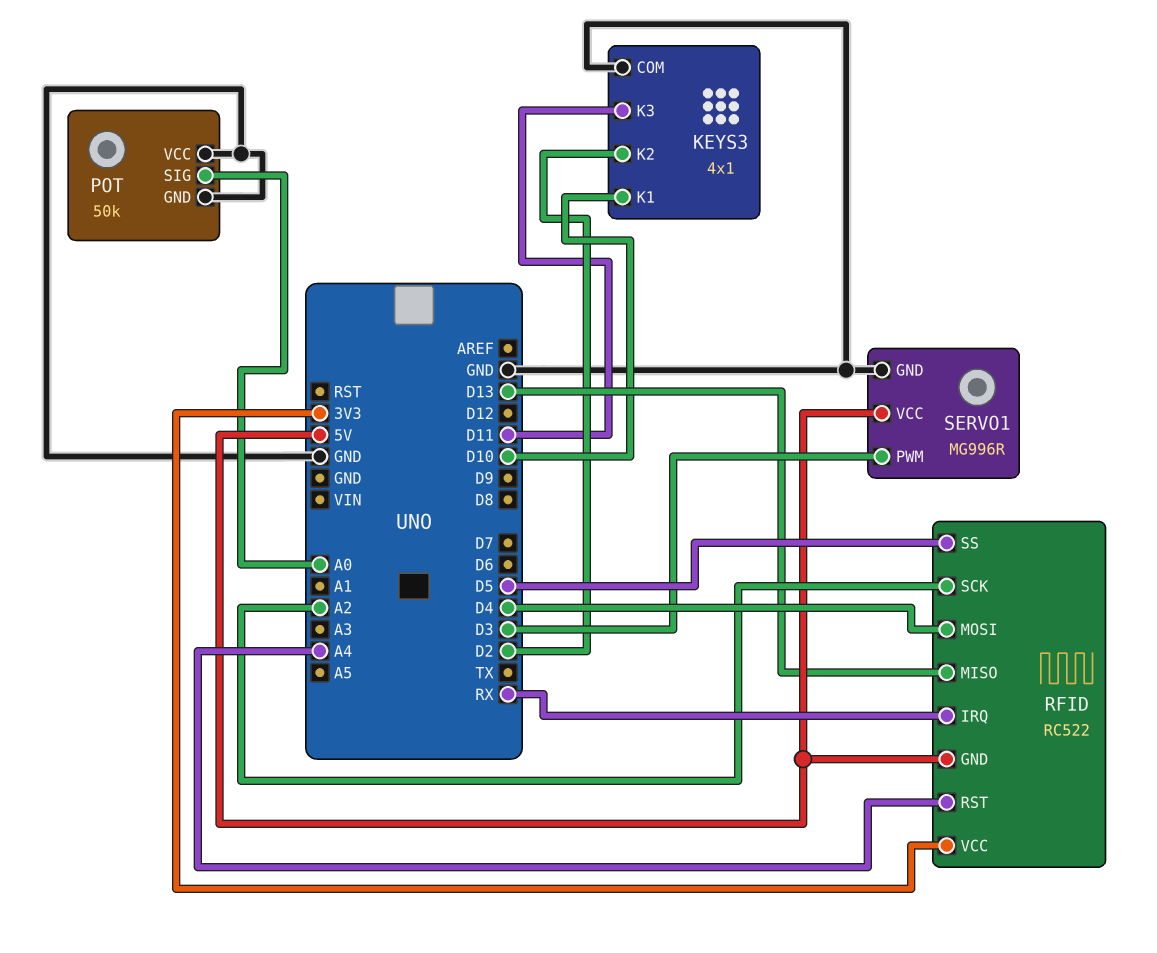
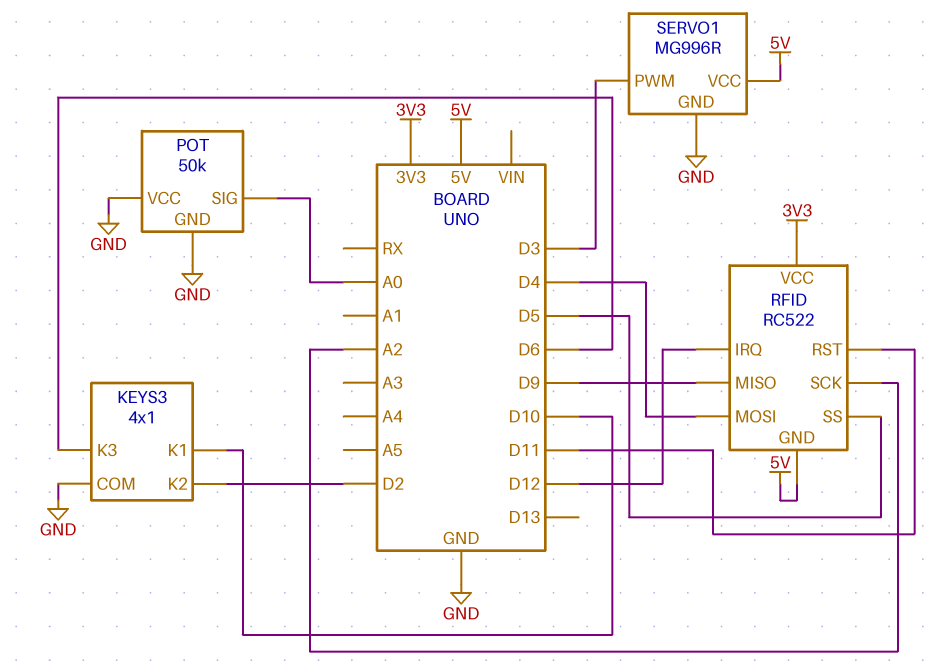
KEYS3 pin K3: D11 -> D6
RFID pin IRQ: RX -> D12
RFID pin MISO: D13 -> D9
RFID pin RST: A4 -> D11

